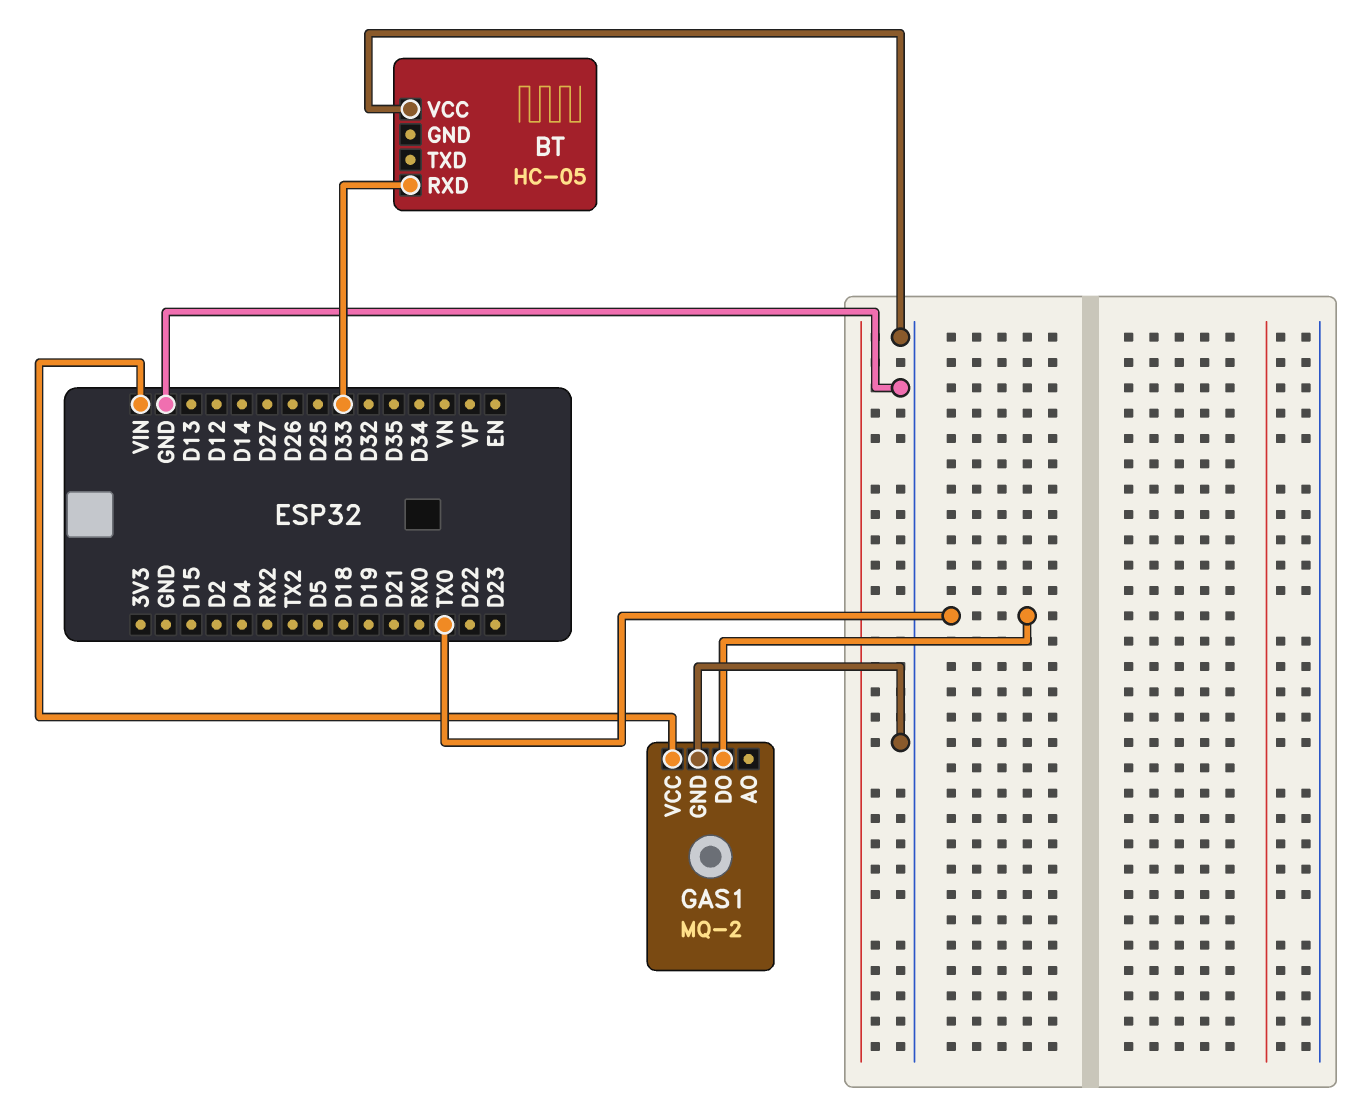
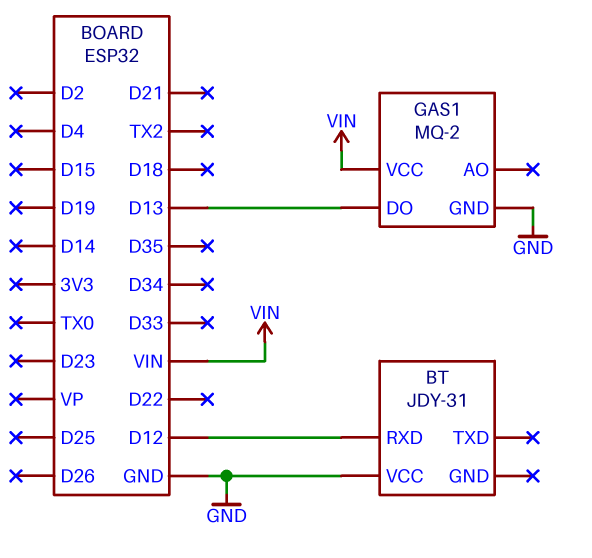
BT: HC-05 -> JDY-31
BT pin RXD: D33 -> D12
GAS1 pin DO: TX0 -> D13

